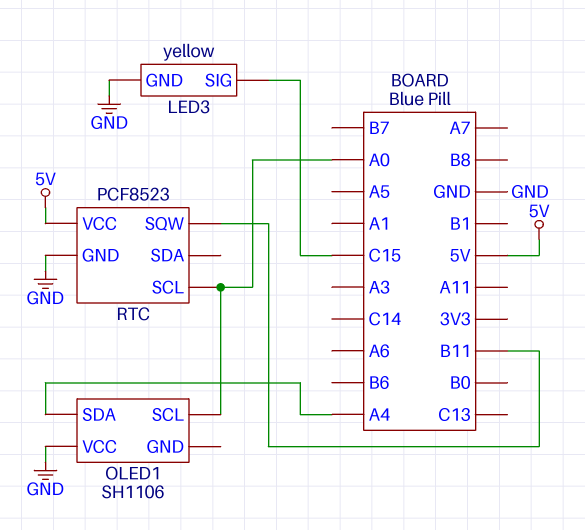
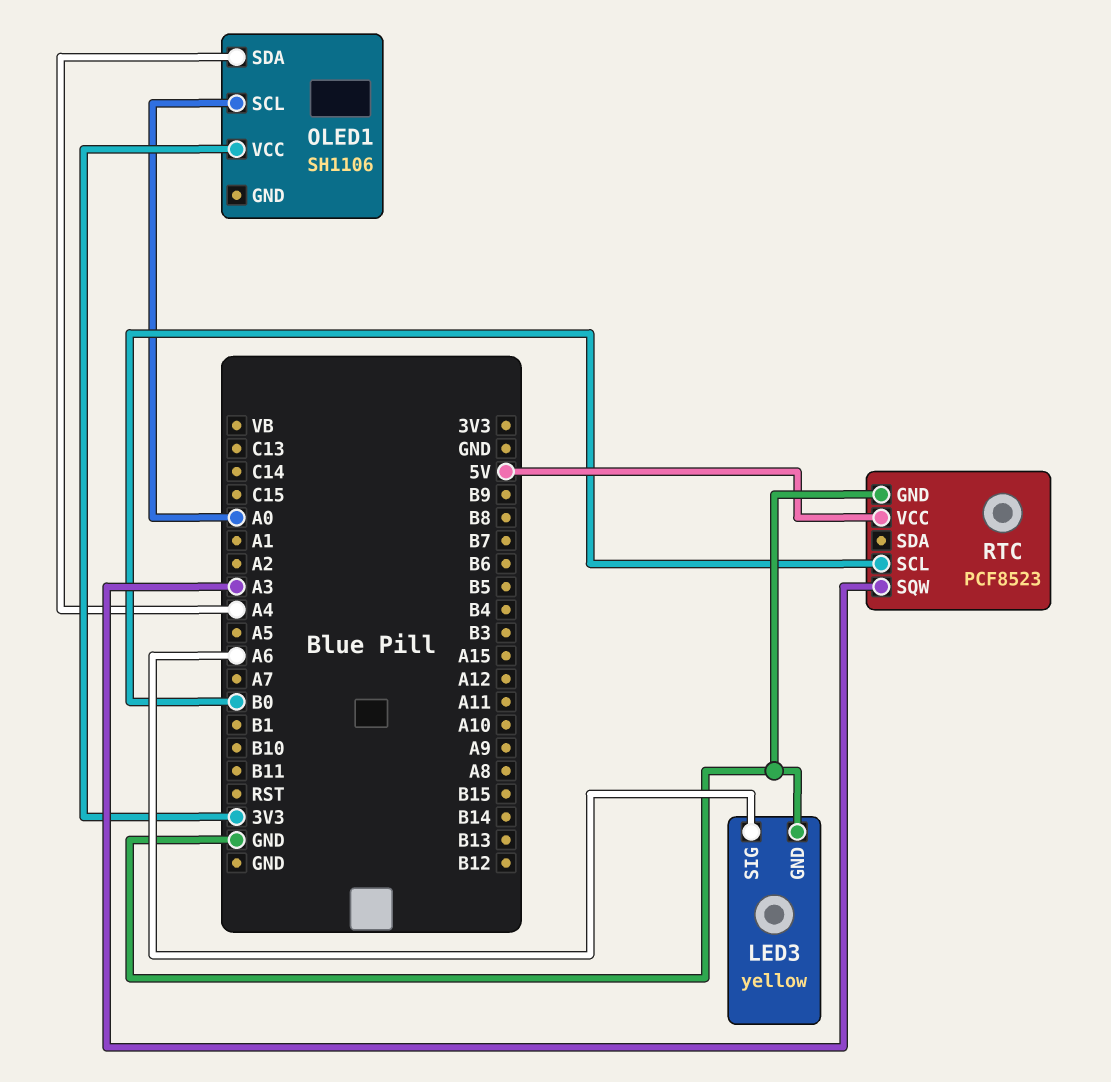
LED3 pin SIG: C15 -> A6
OLED1 pin VCC: GND -> 3V3
RTC pin SCL: A0 -> B0
RTC pin SQW: B11 -> A3

